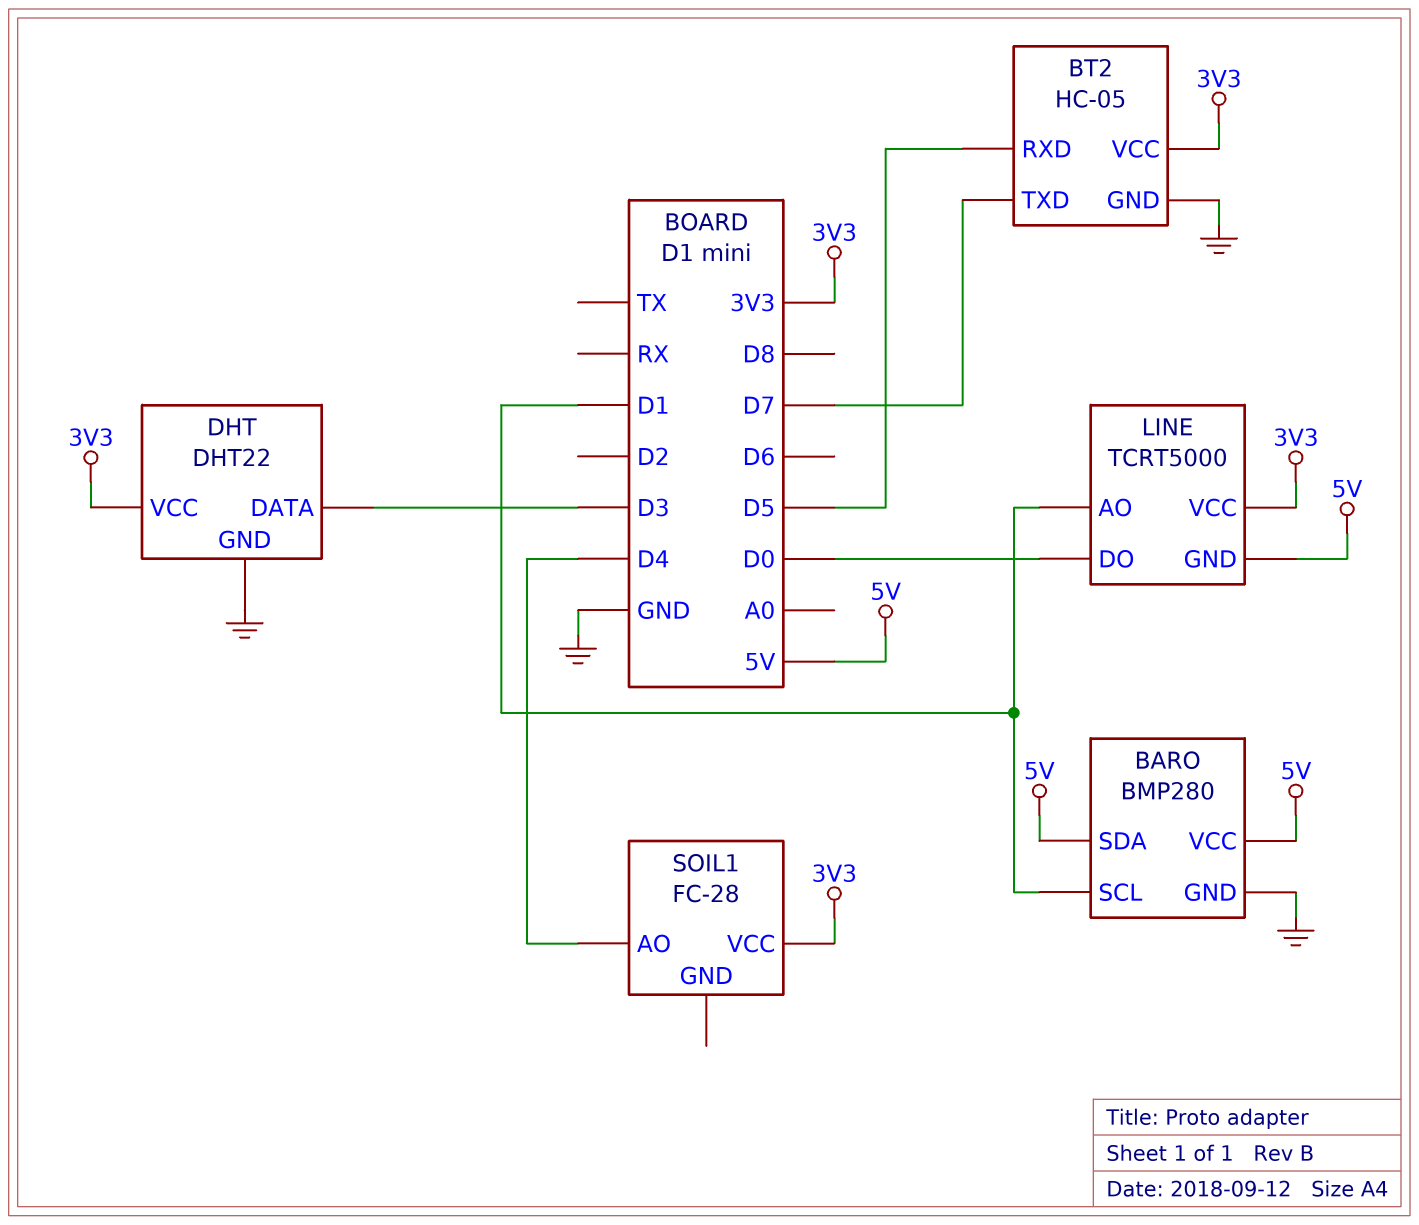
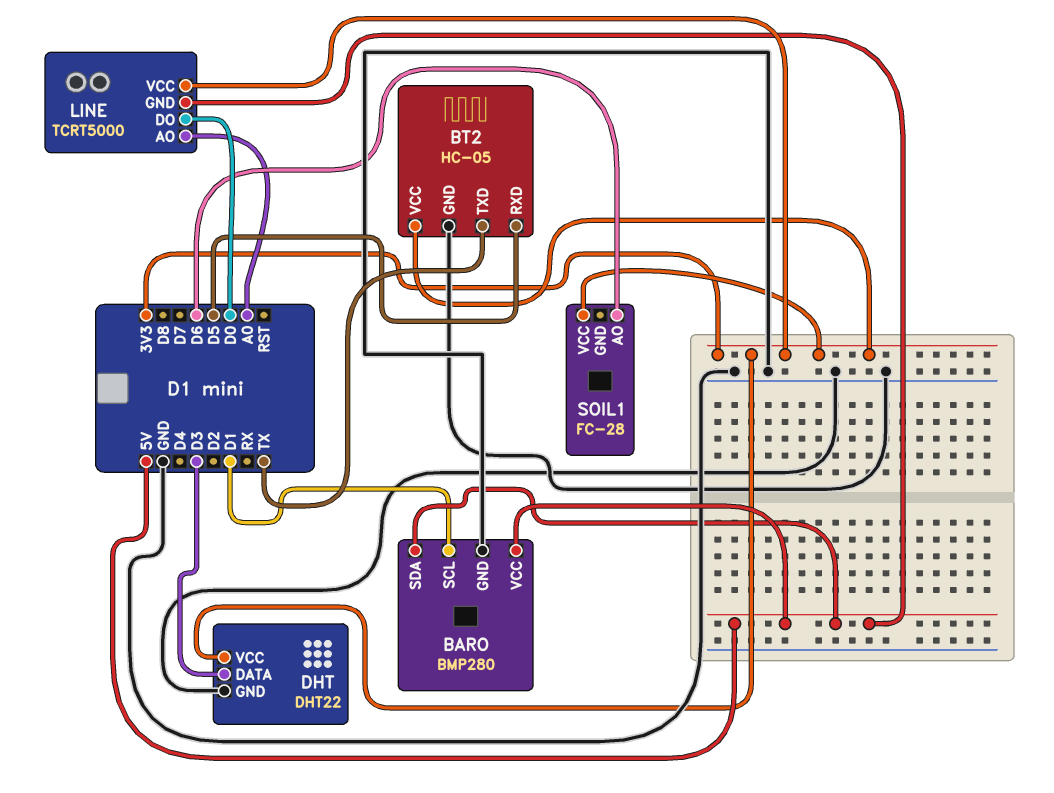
BT2 pin TXD: D7 -> TX
LINE pin AO: D1 -> A0
SOIL1 pin AO: D4 -> D6

